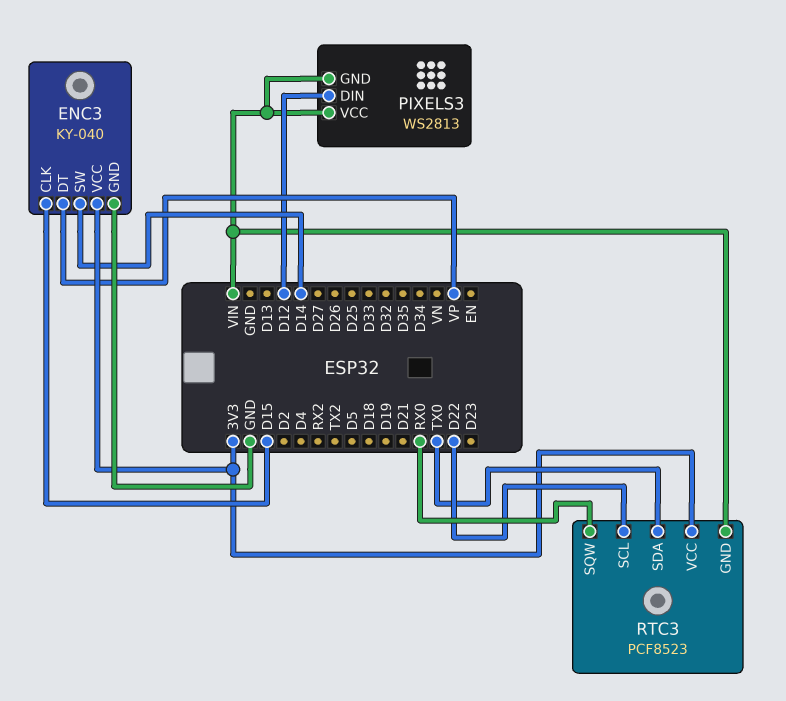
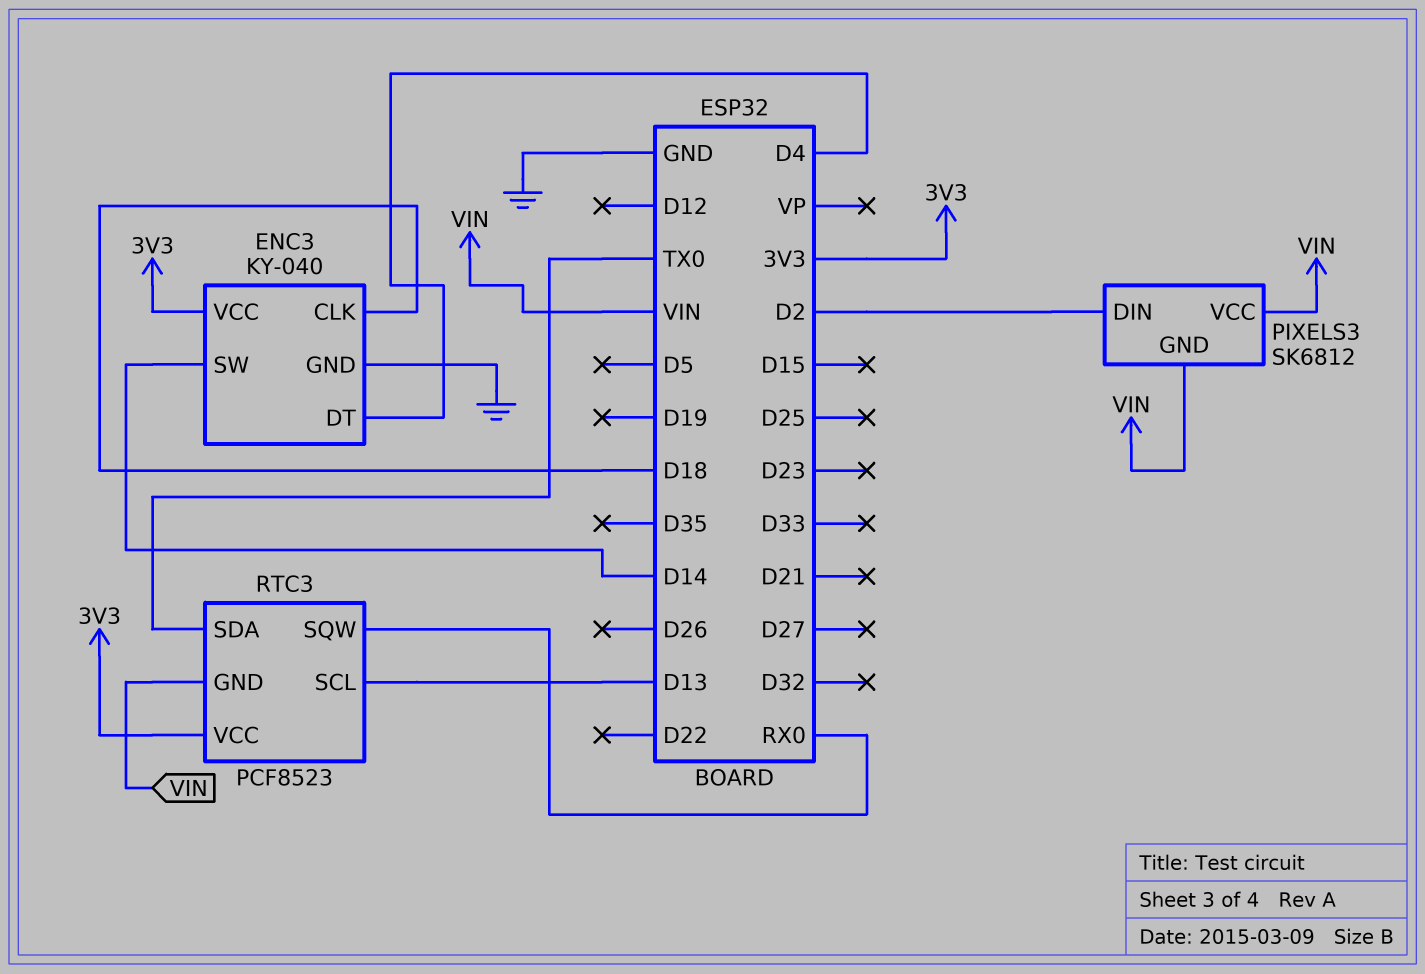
ENC3 pin CLK: D15 -> D18
ENC3 pin DT: VP -> D4
PIXELS3: WS2813 -> SK6812
PIXELS3 pin DIN: D12 -> D2
RTC3 pin SCL: D22 -> D13

